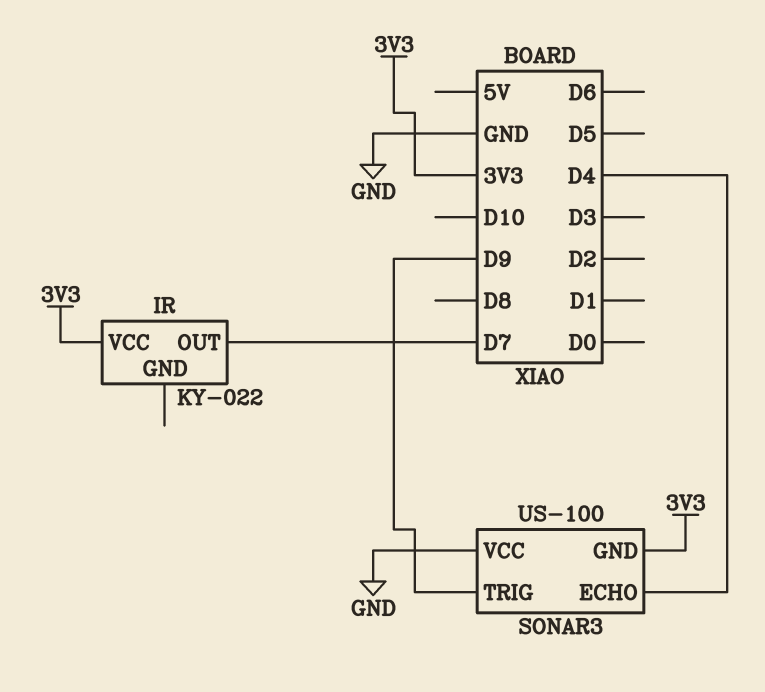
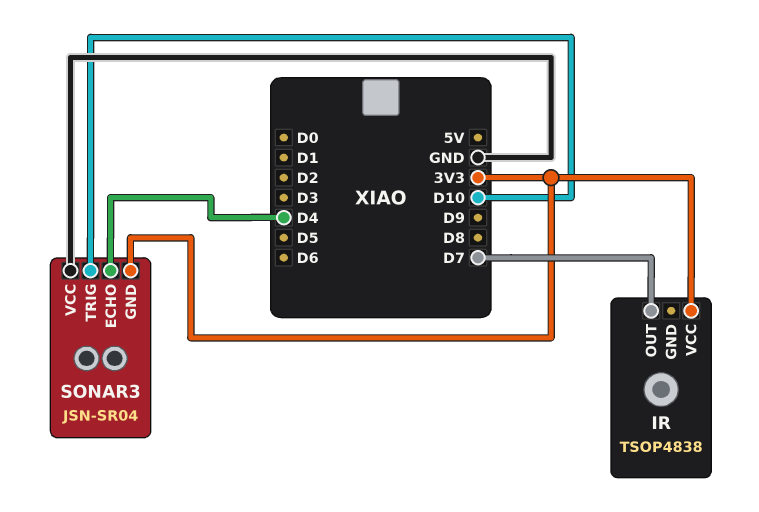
IR: KY-022 -> TSOP4838
SONAR3: US-100 -> JSN-SR04
SONAR3 pin TRIG: D9 -> D10

